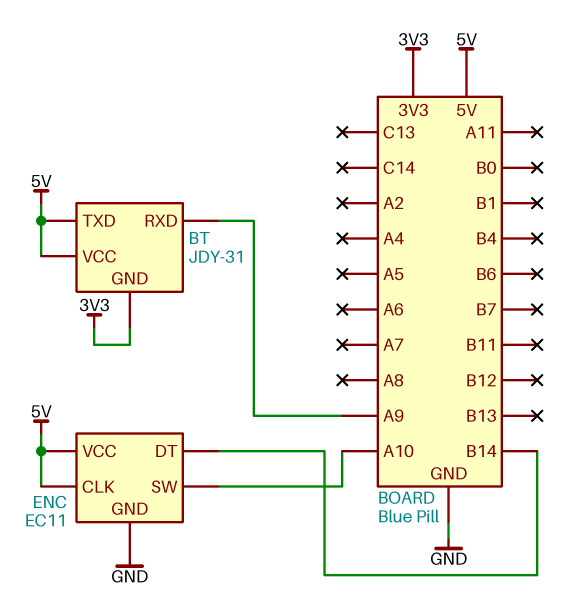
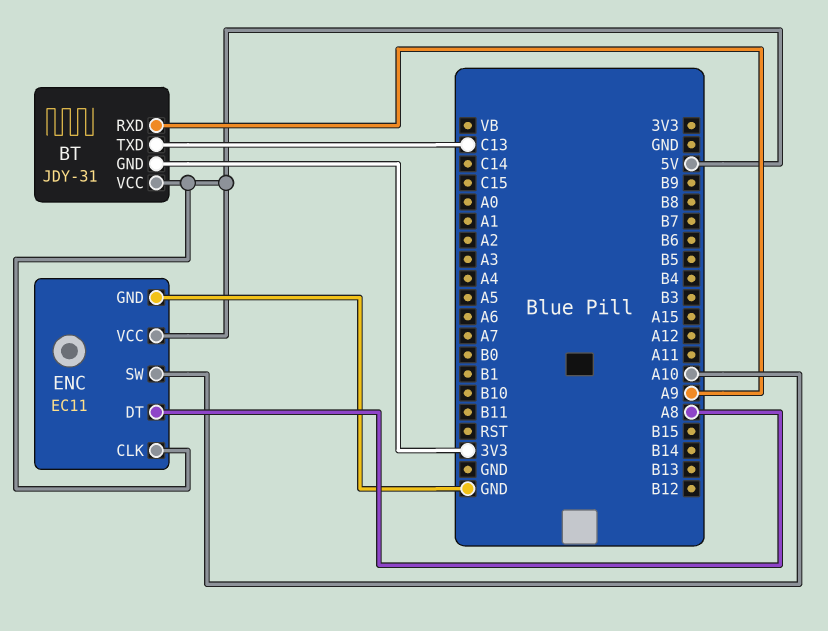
BT pin TXD: 5V -> C13
ENC pin DT: B14 -> A8

